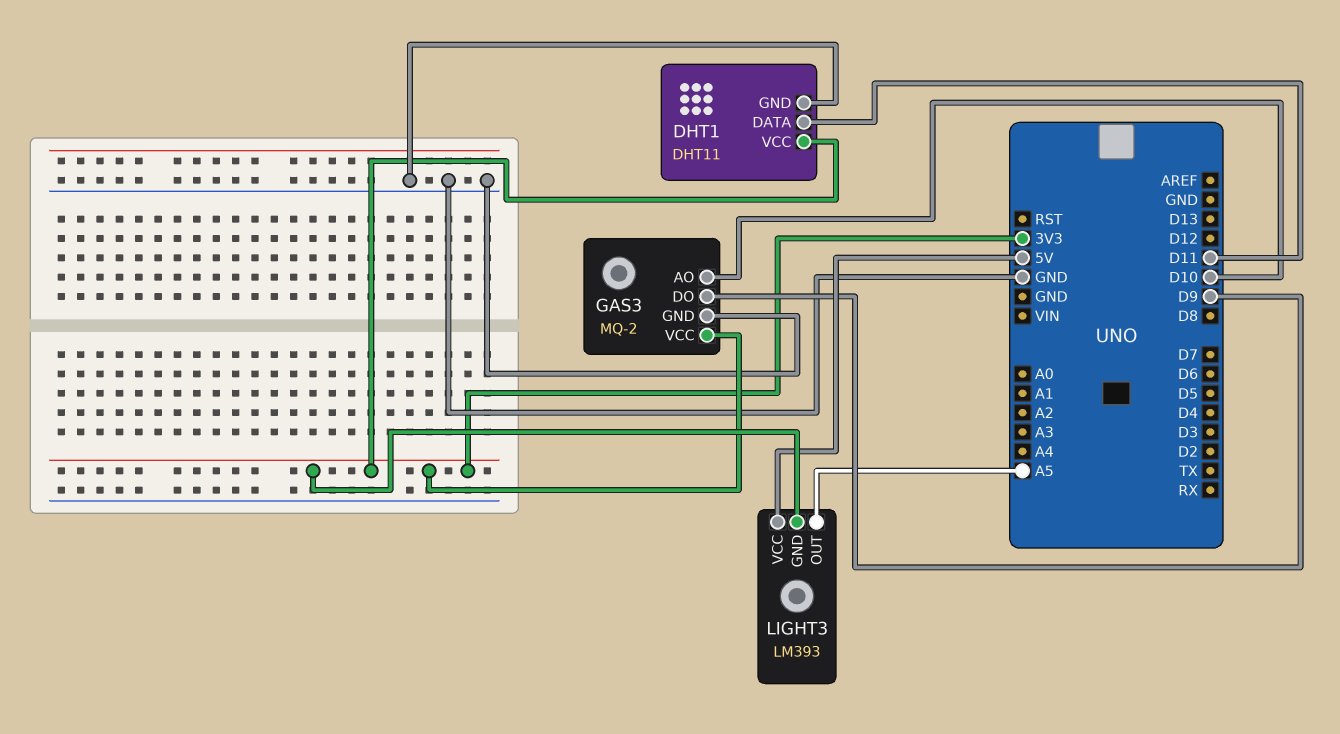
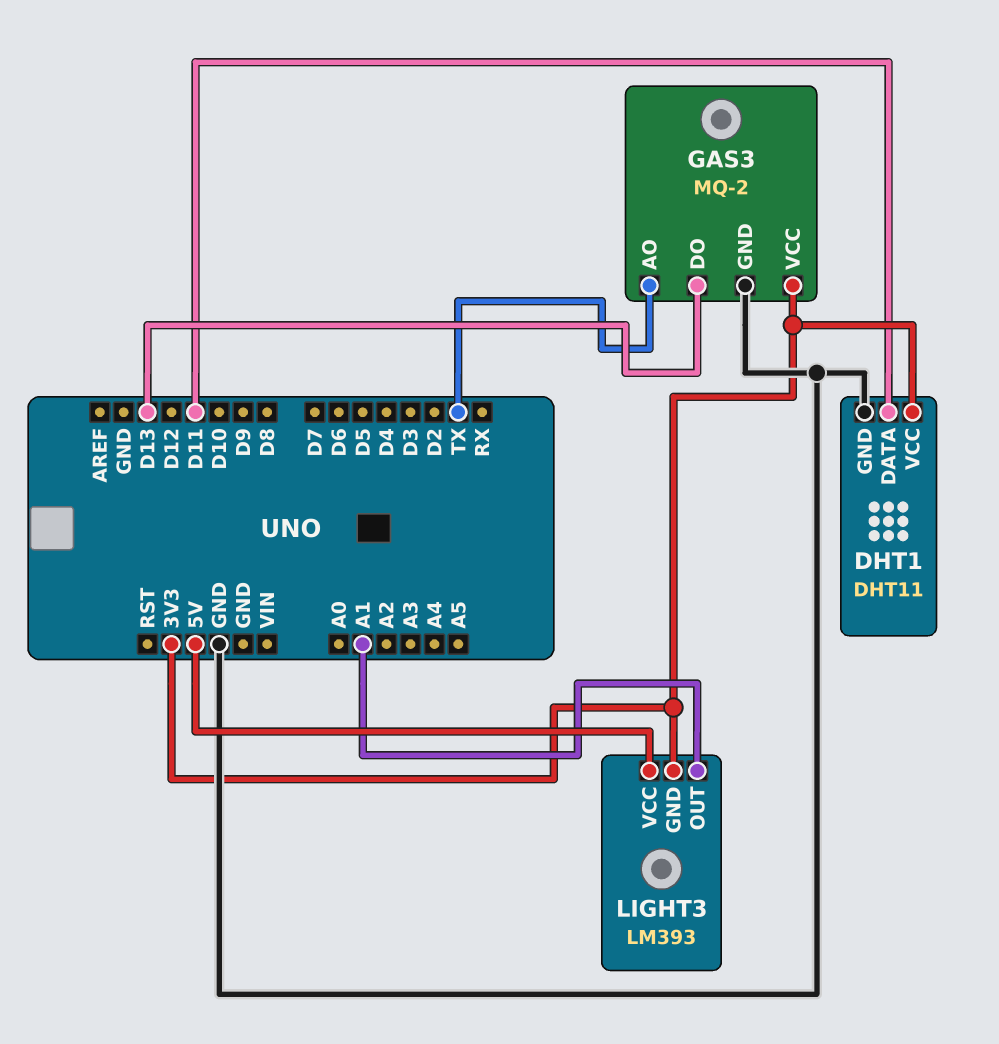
GAS3 pin AO: D10 -> TX
GAS3 pin DO: D9 -> D13
LIGHT3 pin OUT: A5 -> A1

